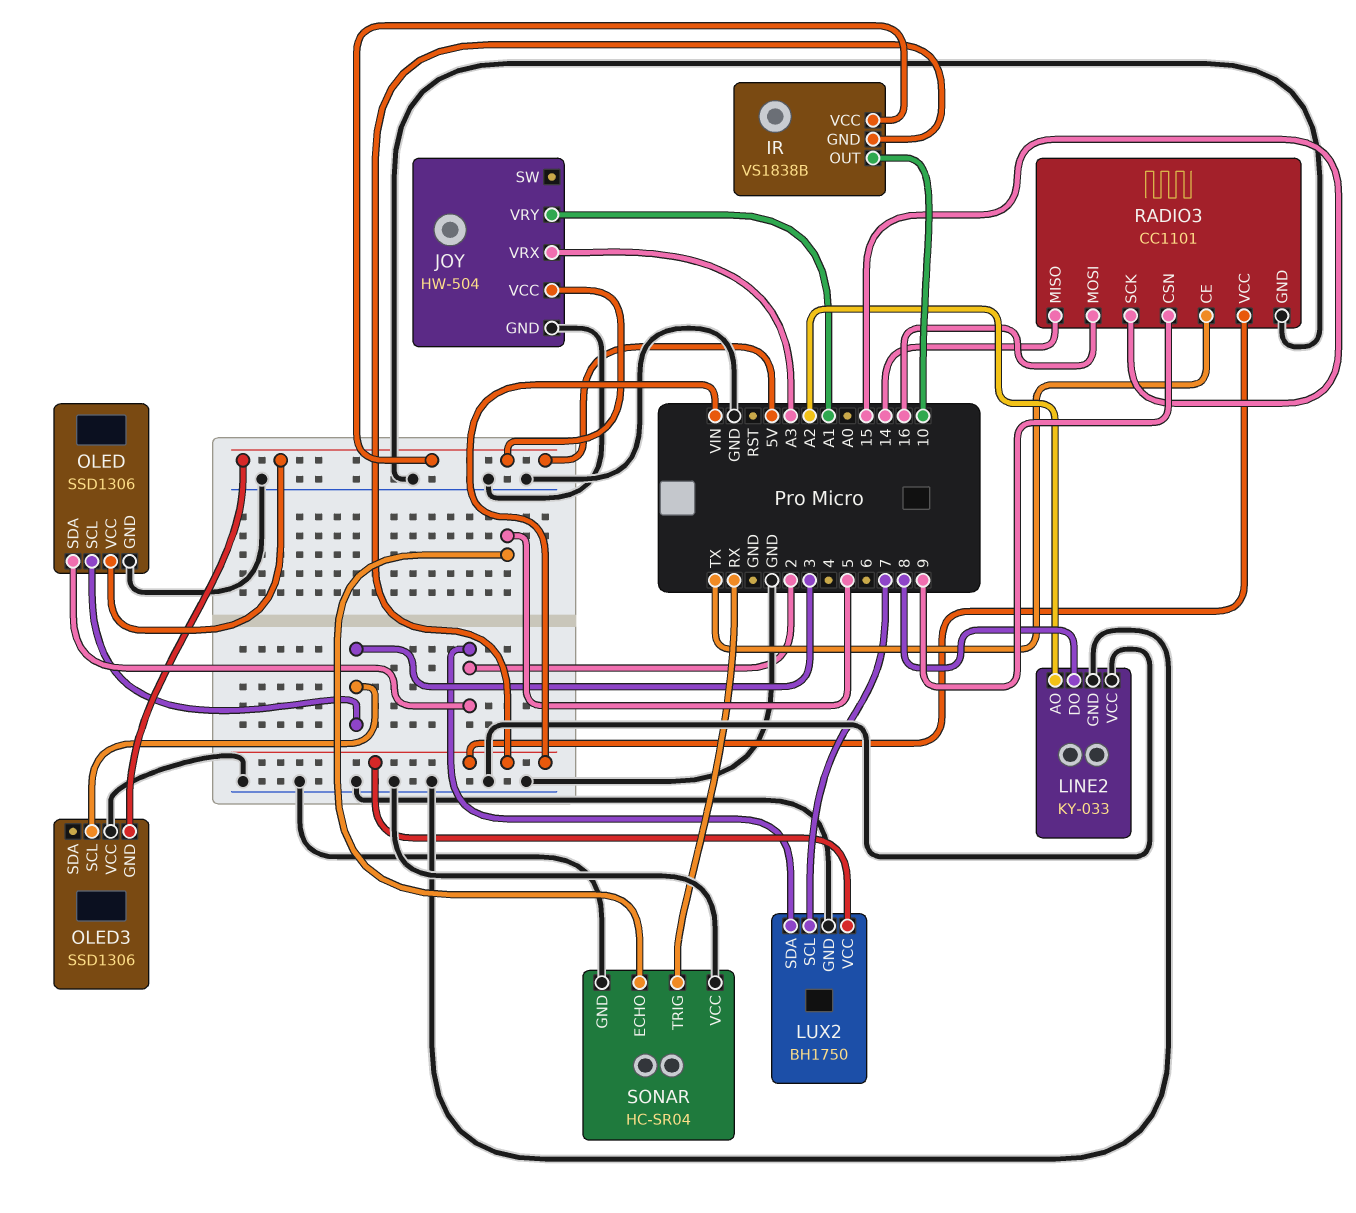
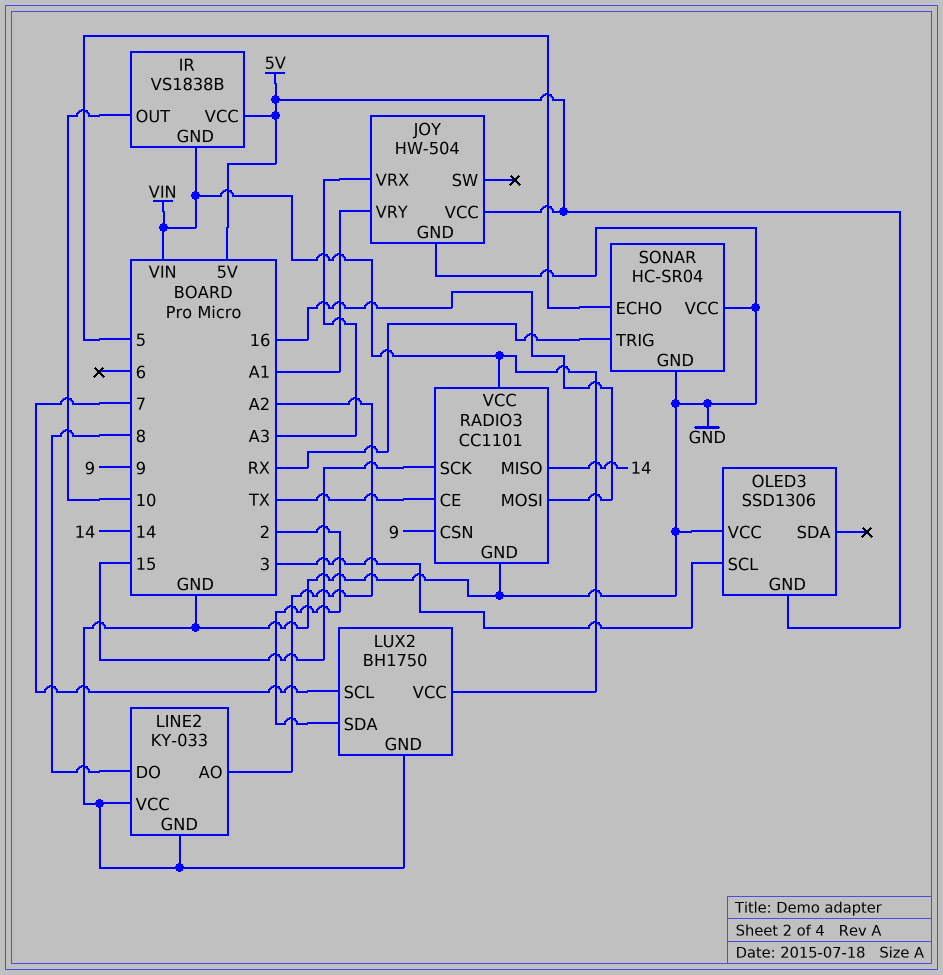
OLED: SSD1306 -> none
OLED pin GND: GND -> none
OLED pin SCL: 3 -> none
OLED pin SDA: 2 -> none
OLED pin VCC: 5V -> none

